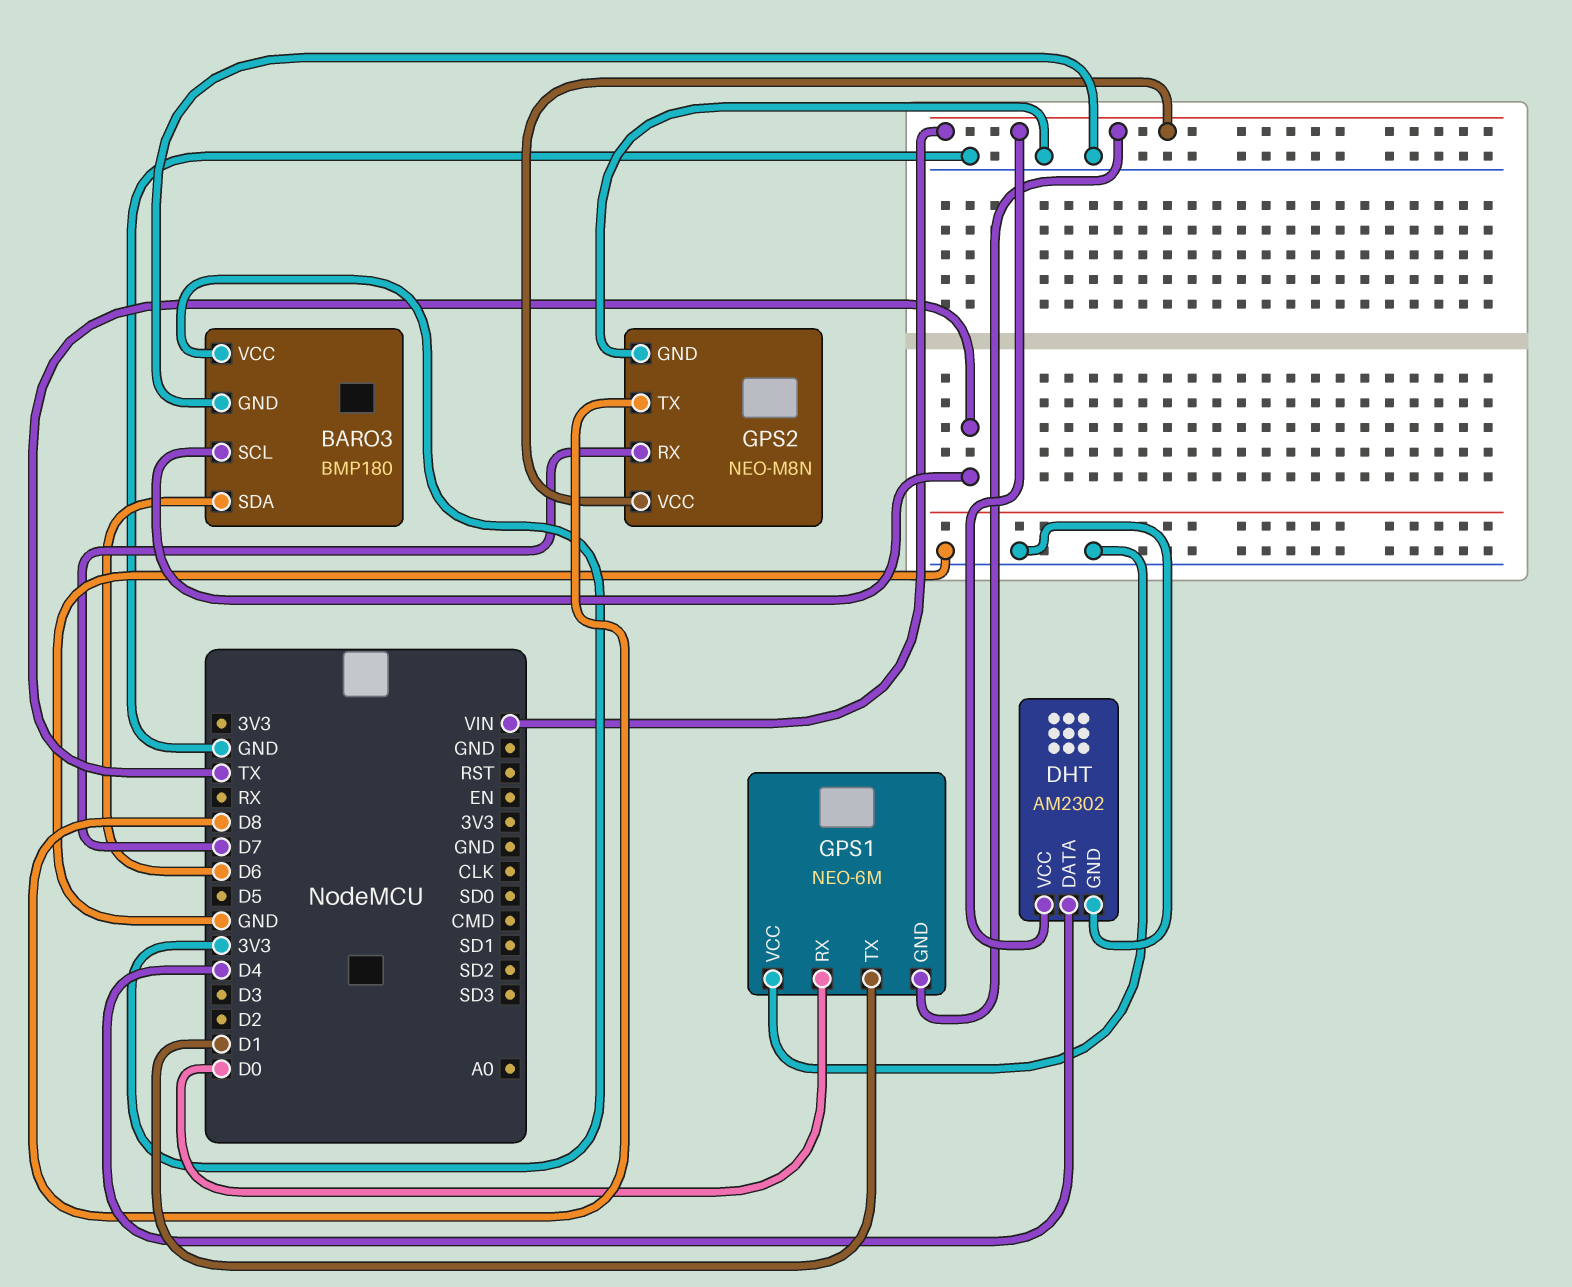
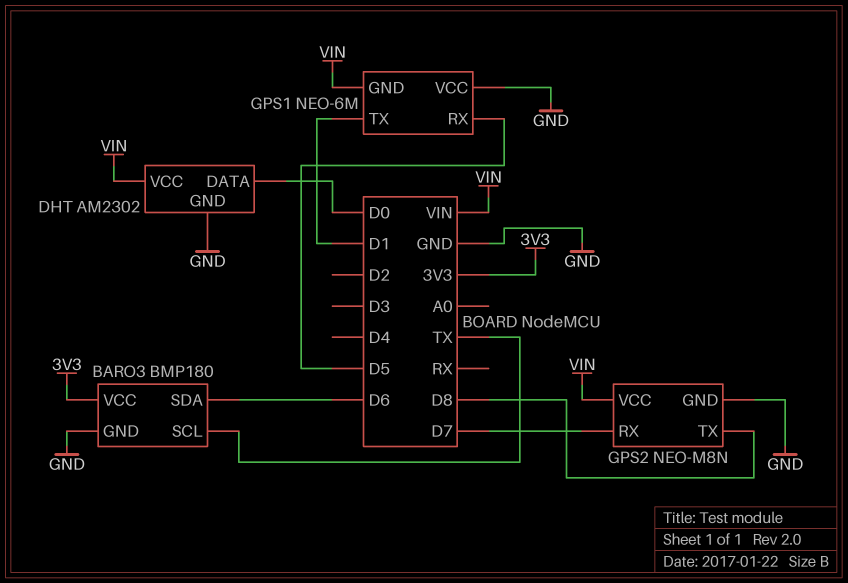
DHT pin DATA: D4 -> D0
GPS1 pin RX: D0 -> D5

